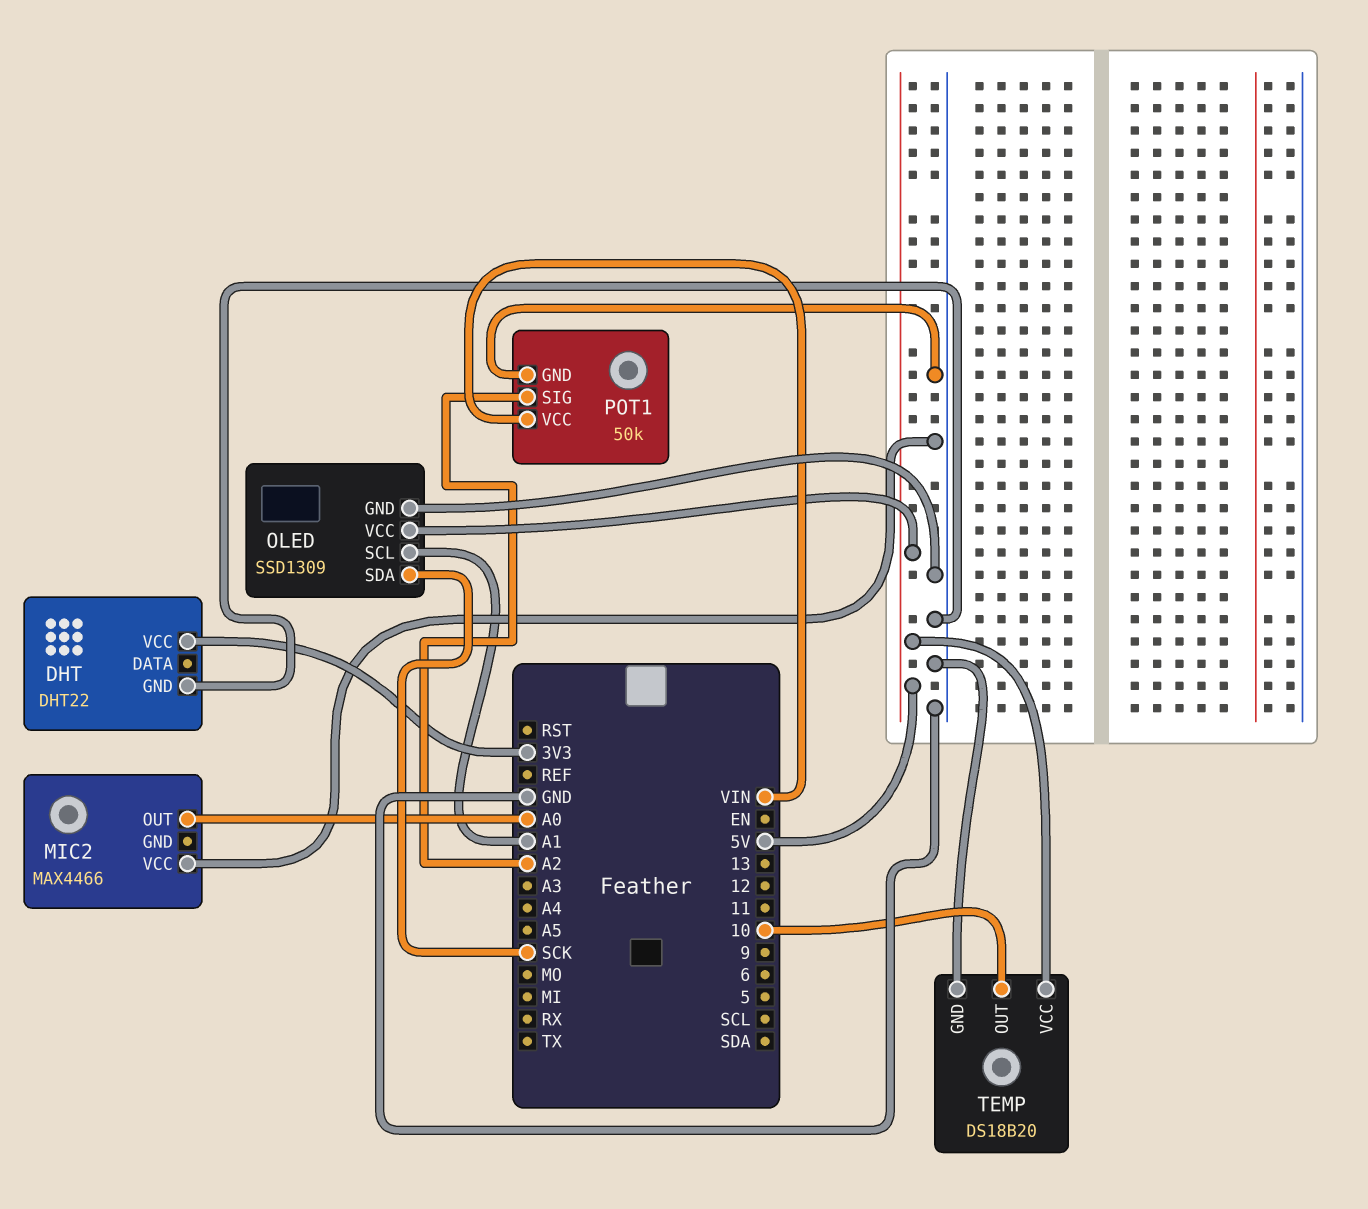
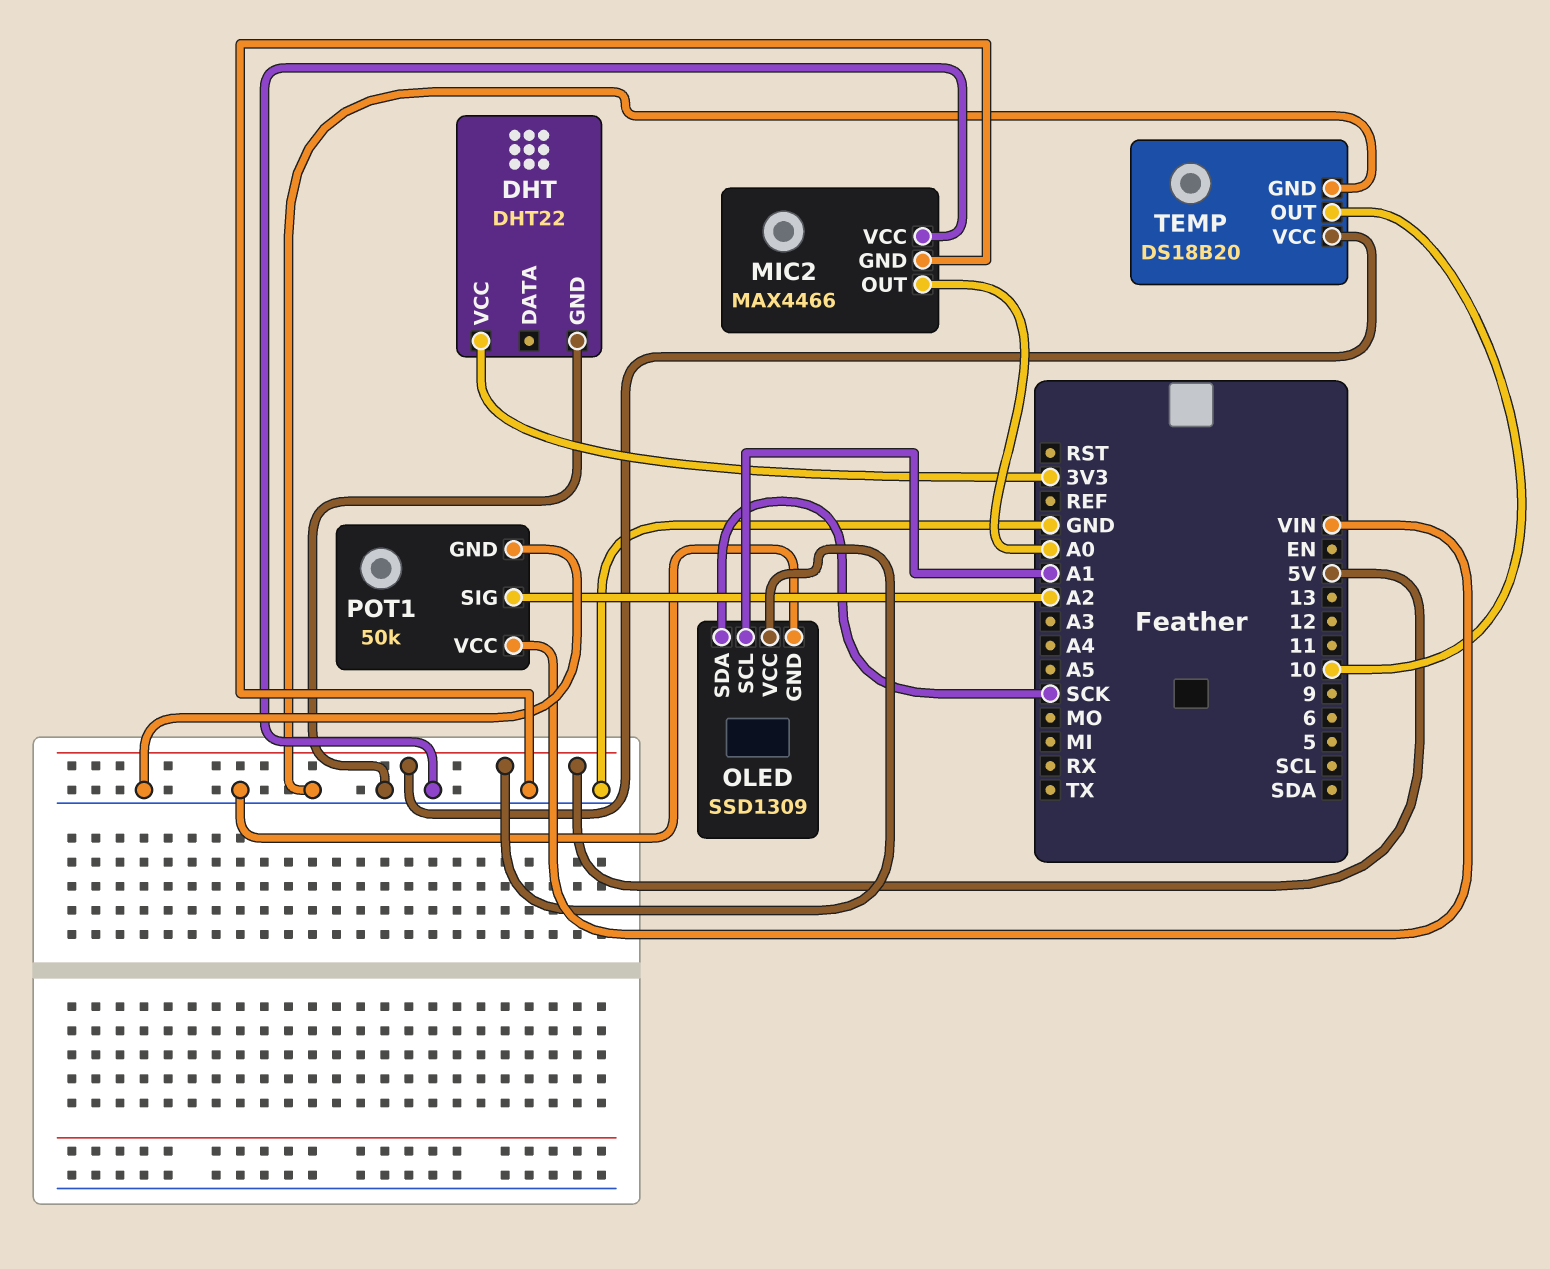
MIC2 pin GND: none -> GND

